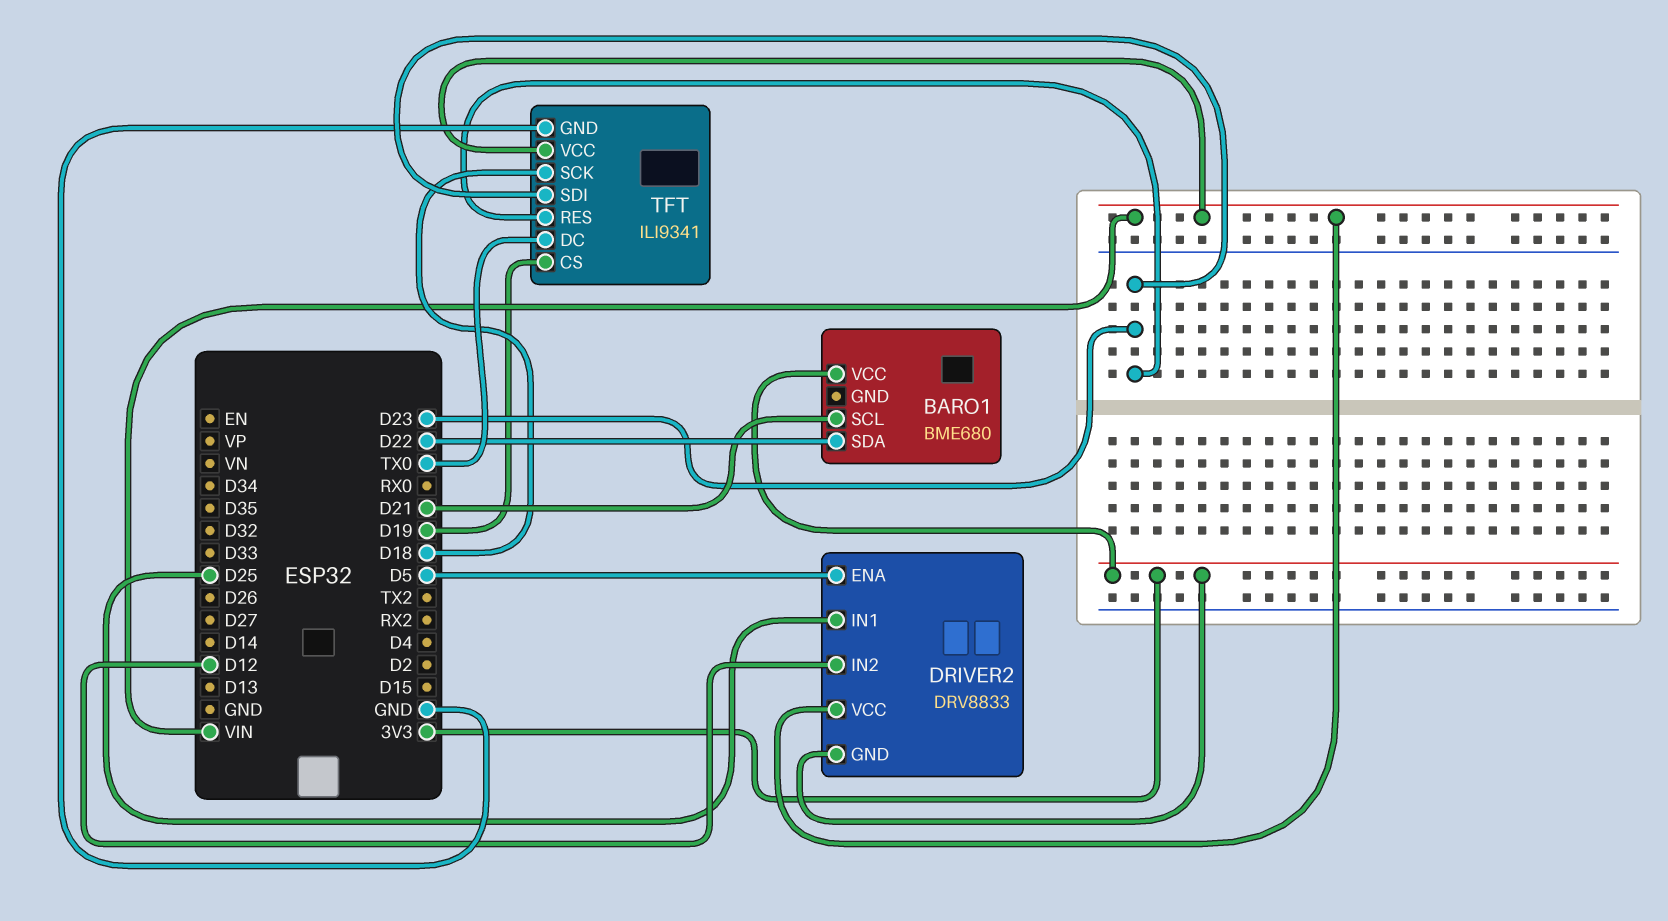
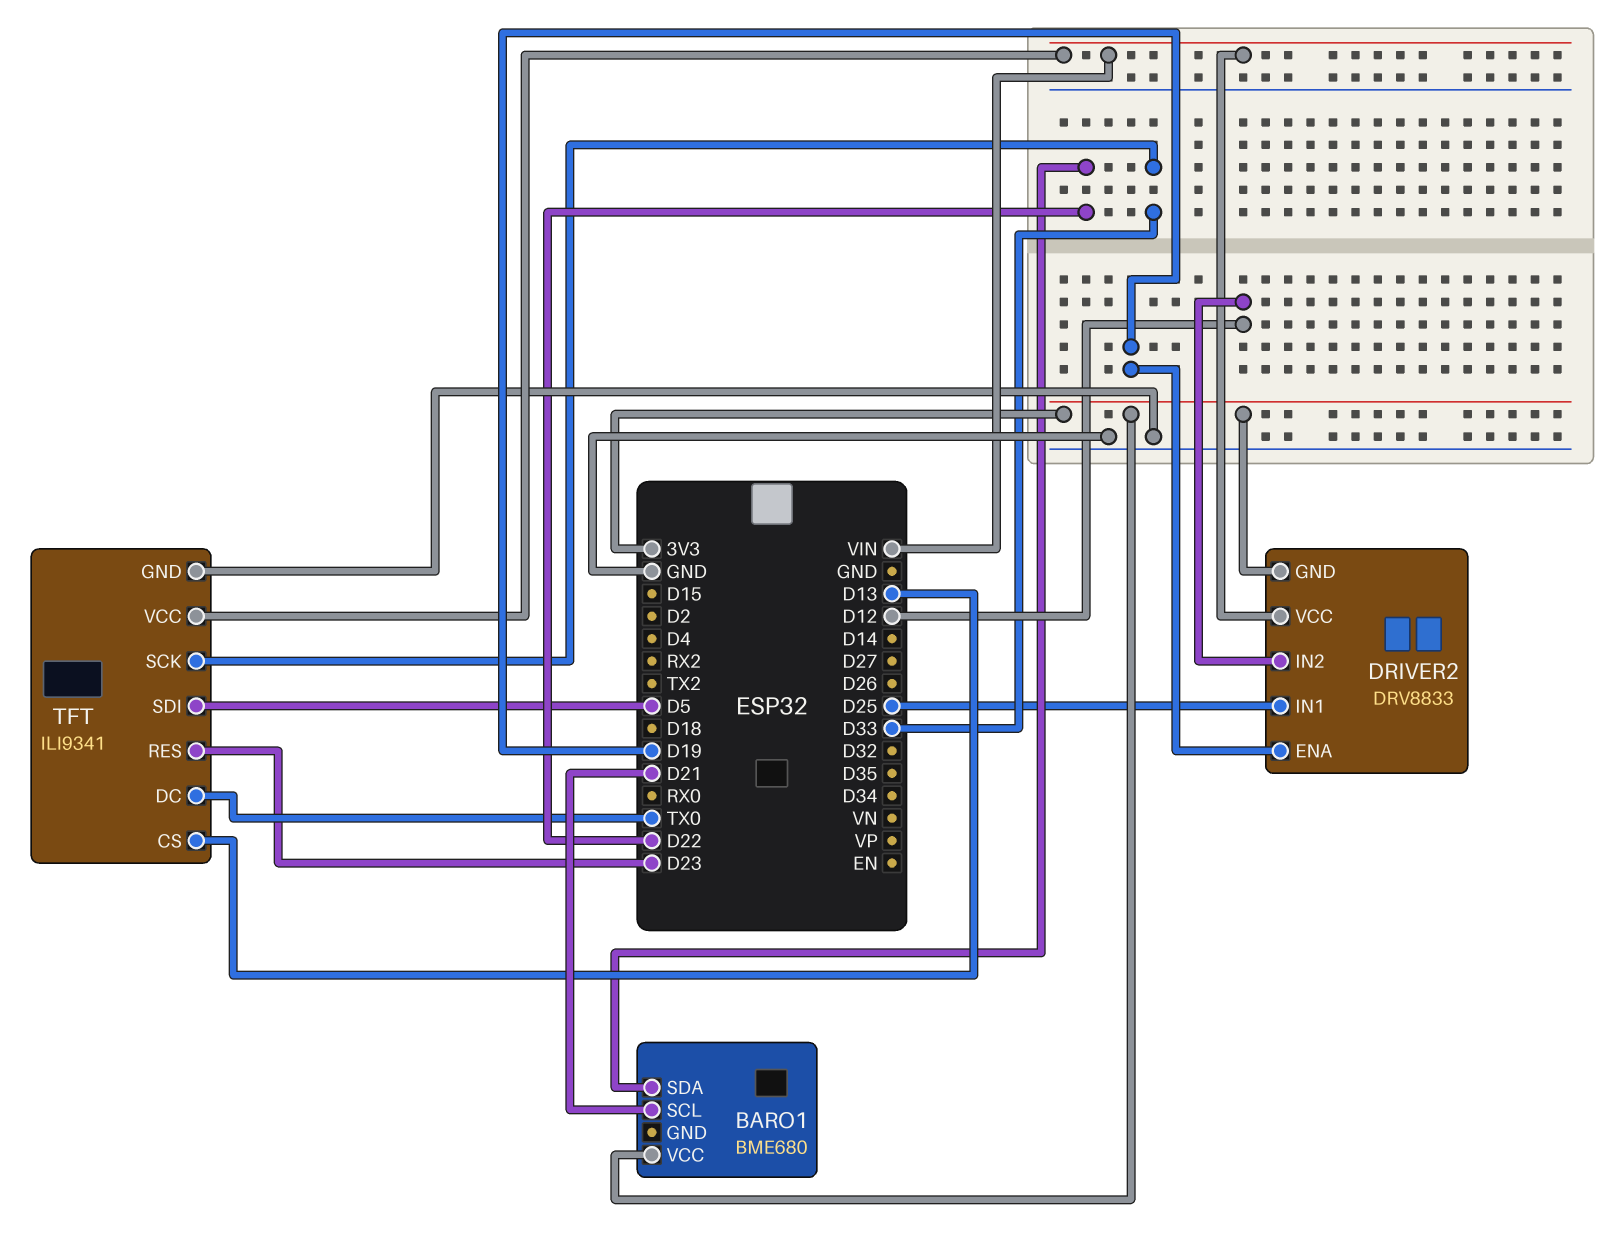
DRIVER2 pin ENA: D5 -> D19
TFT pin CS: D19 -> D13
TFT pin SCK: D18 -> D33
TFT pin SDI: D23 -> D5

